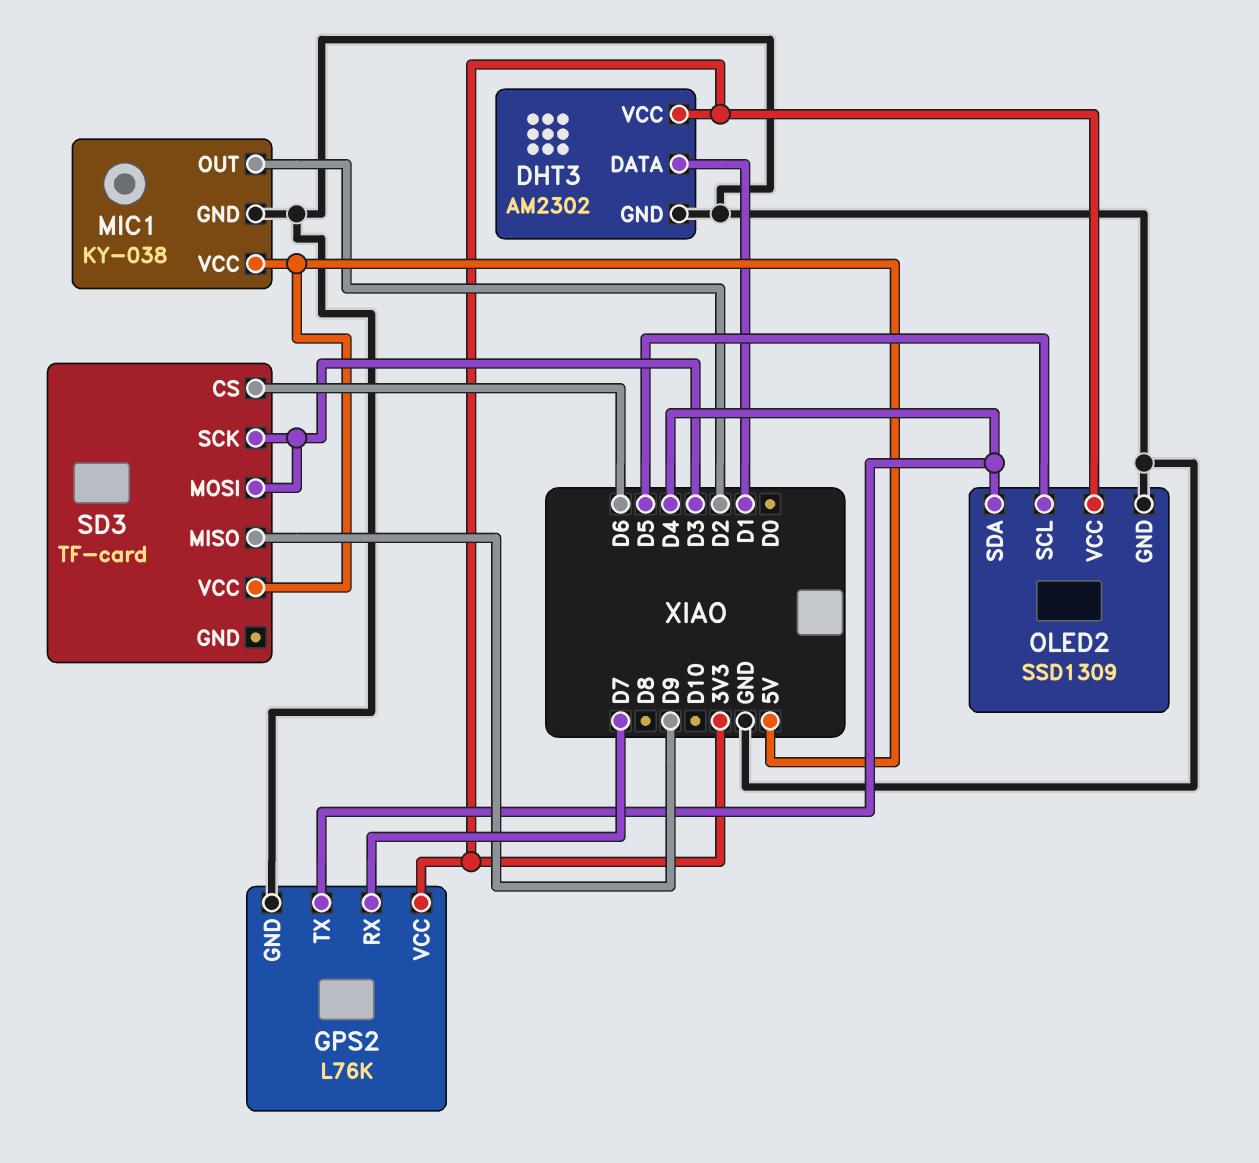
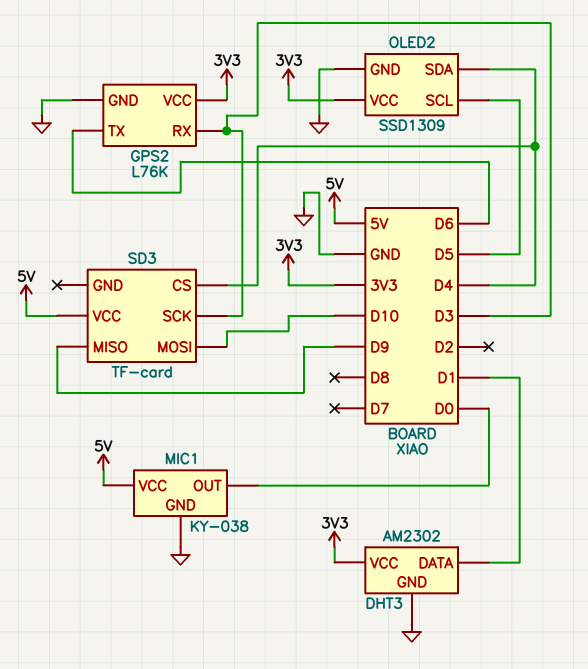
GPS2 pin RX: D7 -> D3
GPS2 pin TX: D4 -> D6
MIC1 pin OUT: D2 -> D0
SD3 pin CS: D6 -> D4
SD3 pin MOSI: D3 -> D10

